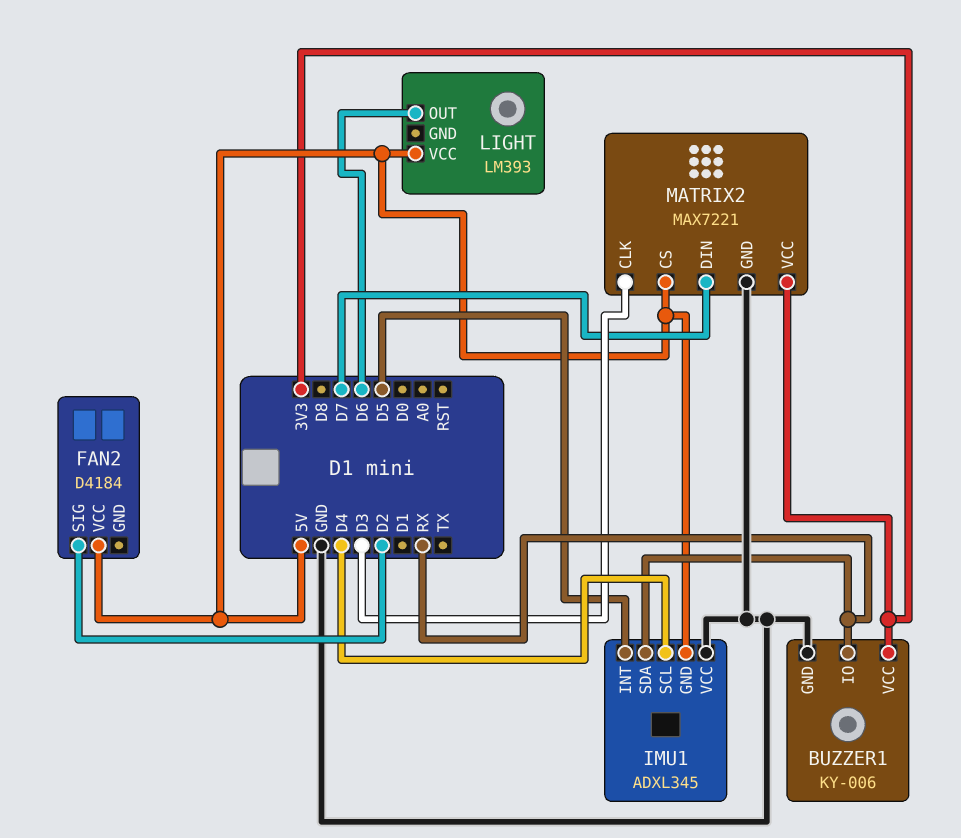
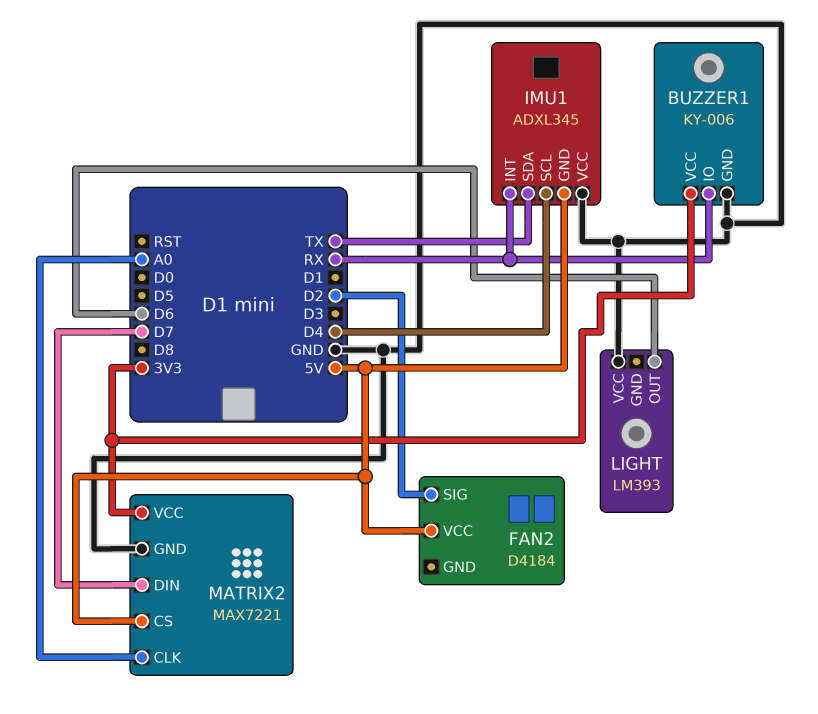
IMU1 pin INT: D5 -> RX
IMU1 pin SDA: RX -> TX
LIGHT pin VCC: 5V -> GND
MATRIX2 pin CLK: D3 -> A0

